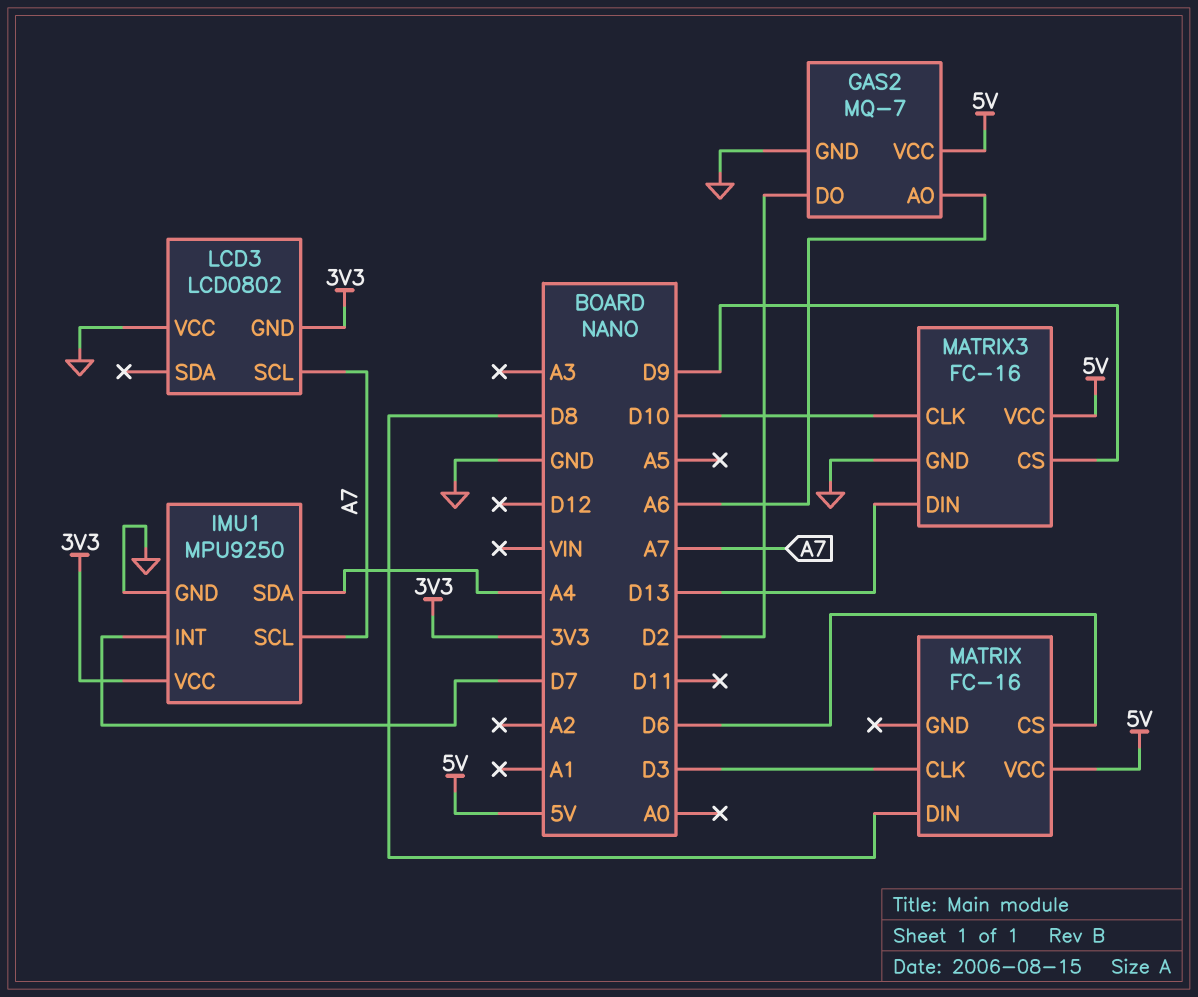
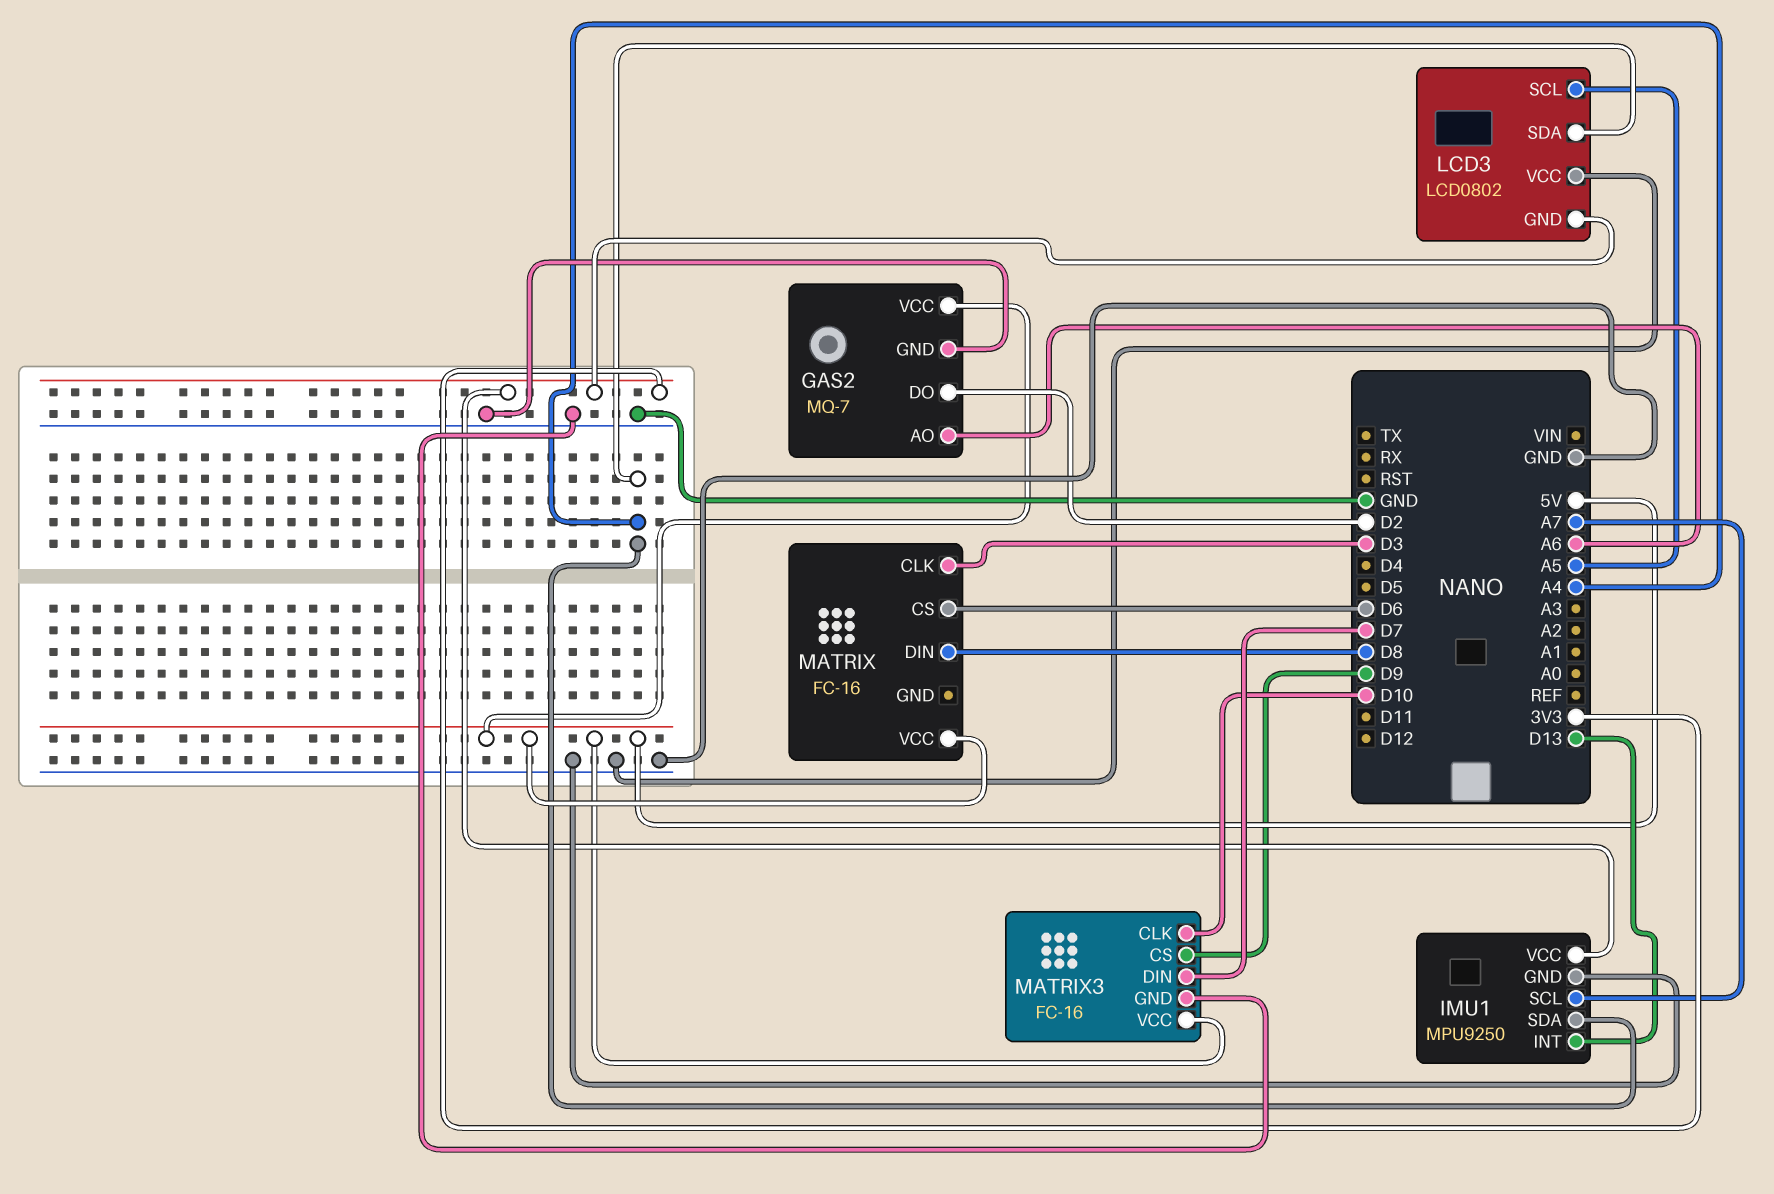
IMU1 pin INT: D7 -> D13
LCD3 pin SCL: A7 -> A5
LCD3 pin SDA: none -> A4
MATRIX3 pin DIN: D13 -> D7

